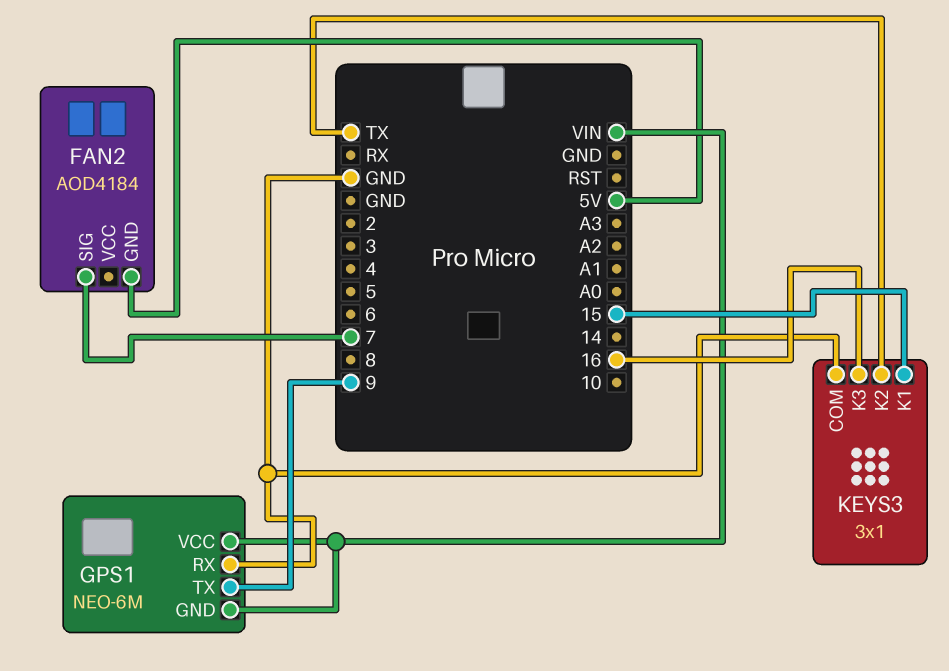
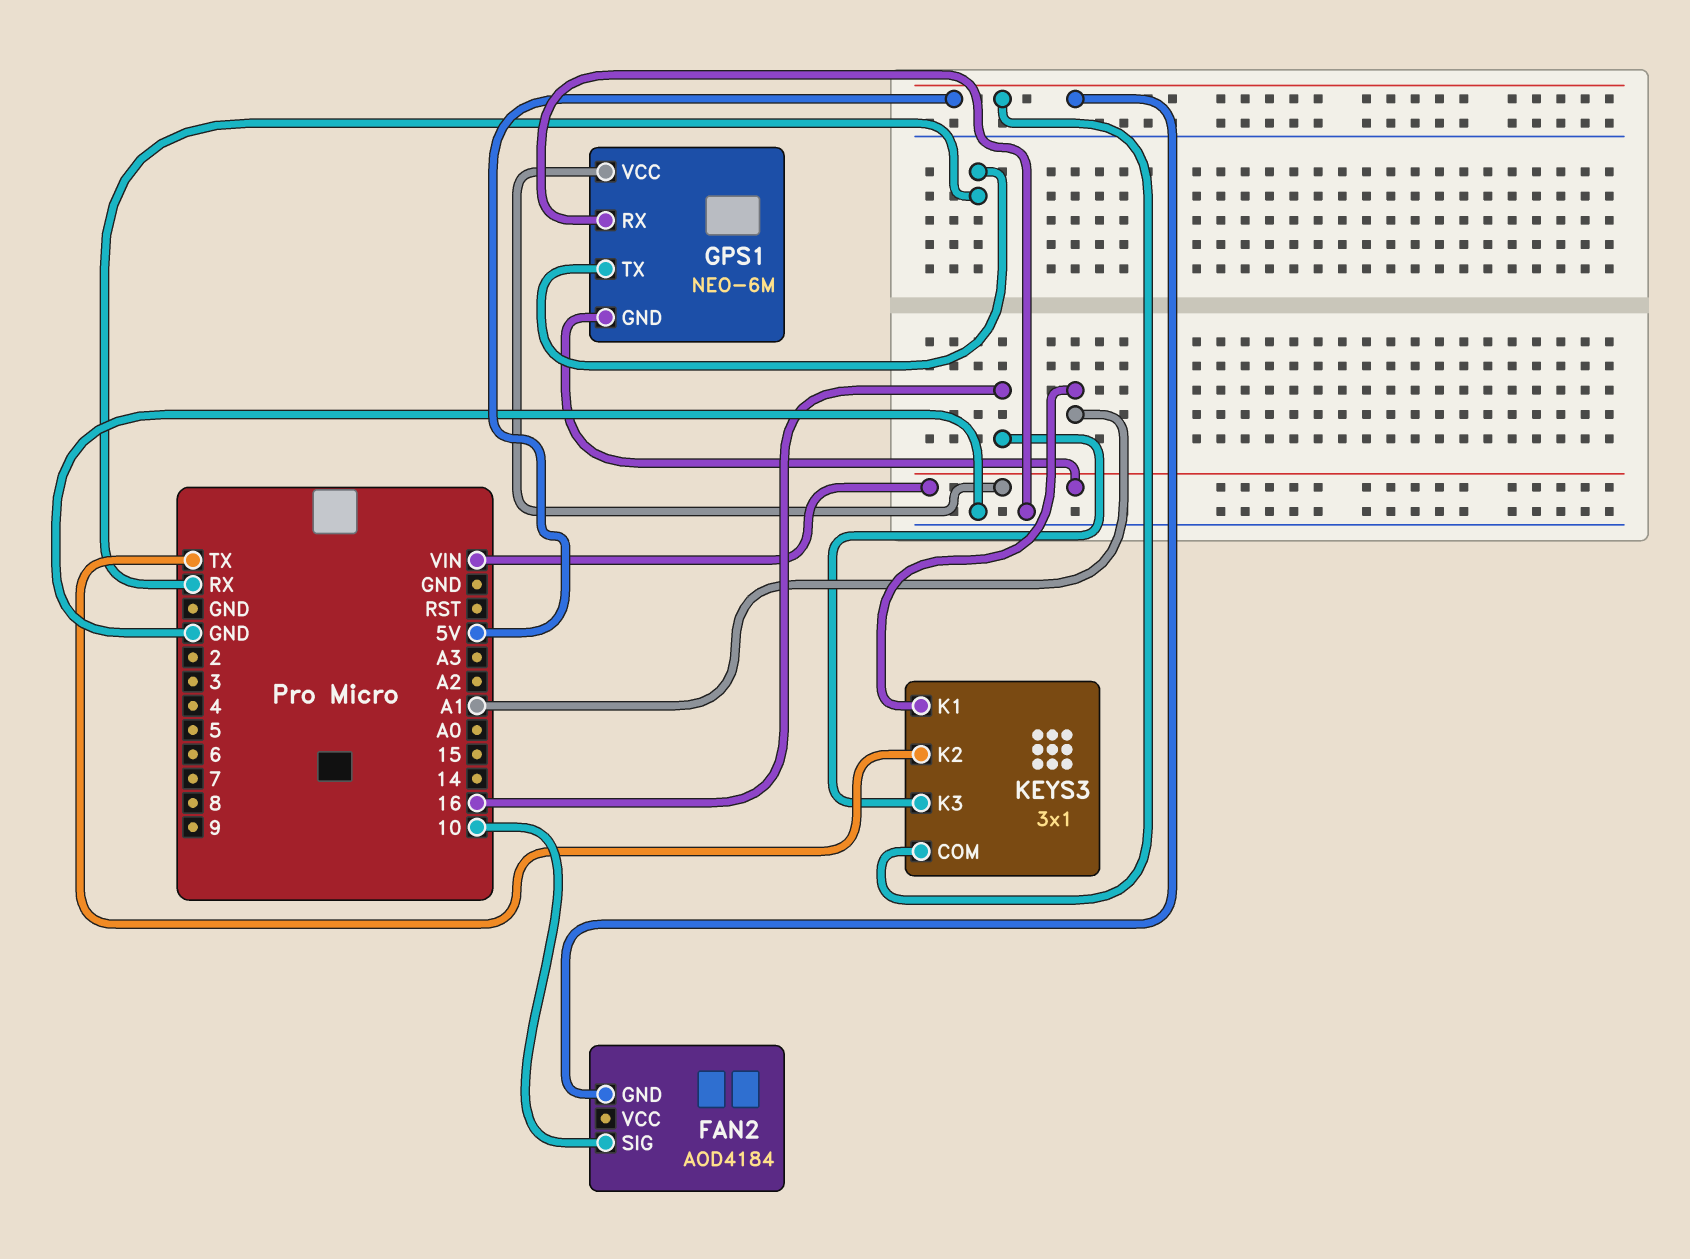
FAN2 pin SIG: 7 -> 10
GPS1 pin TX: 9 -> RX
KEYS3 pin COM: GND -> 5V
KEYS3 pin K1: 15 -> A1

